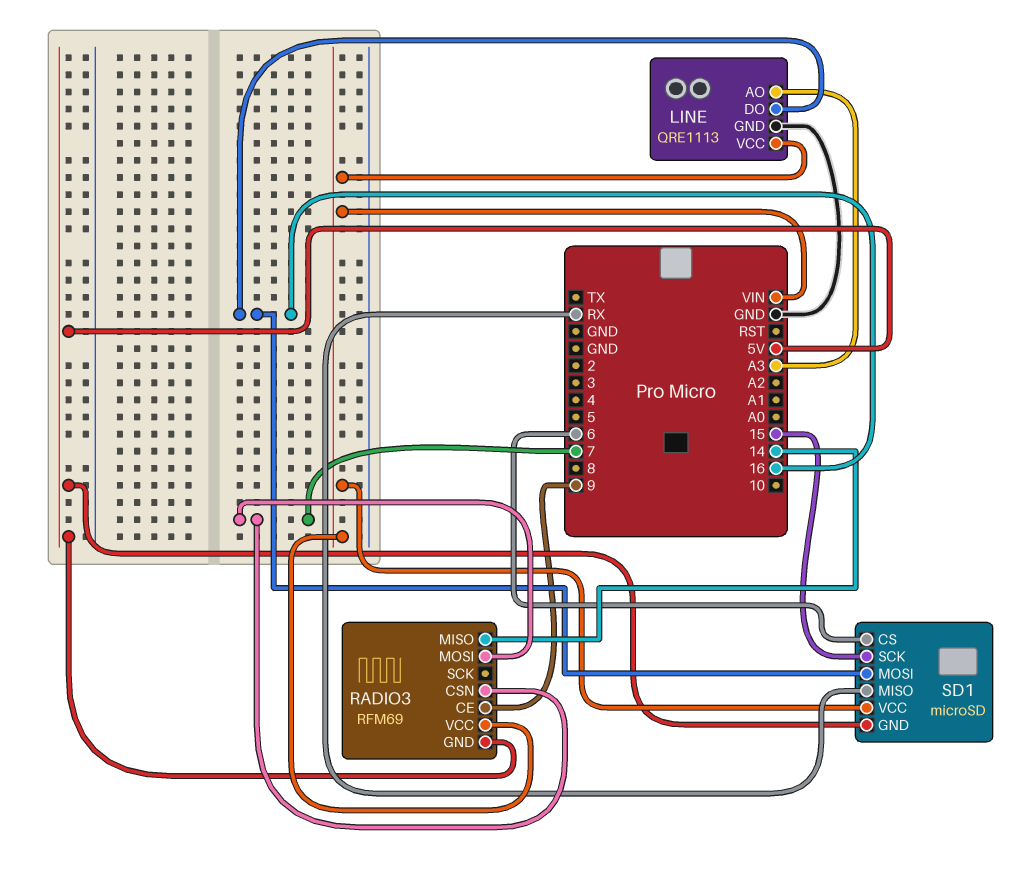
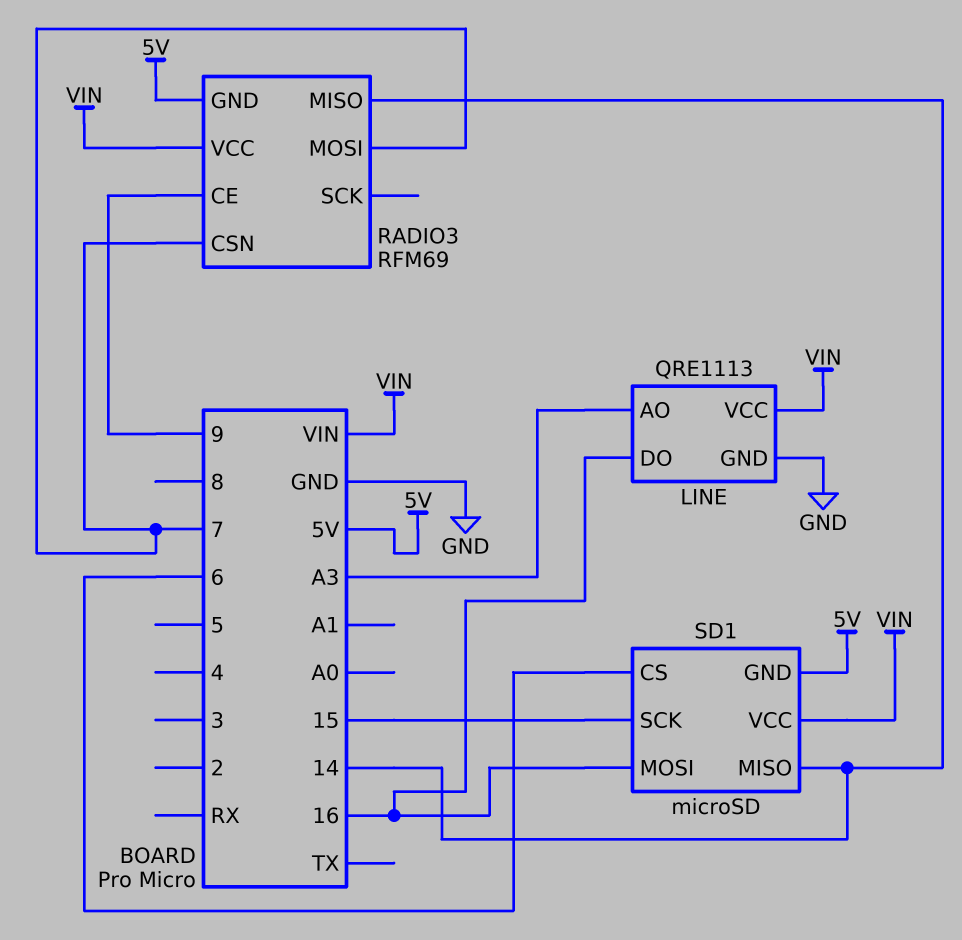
SD1 pin MISO: RX -> 14

